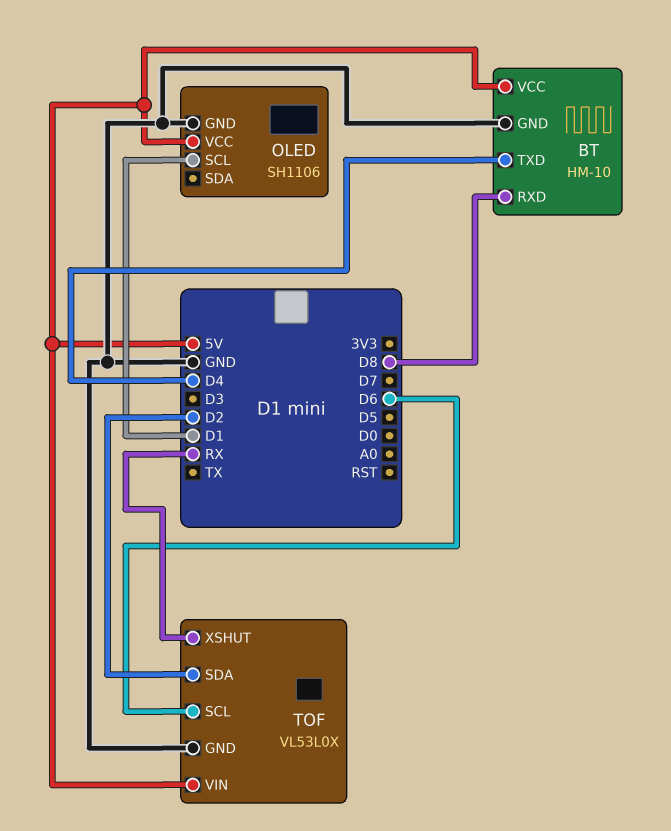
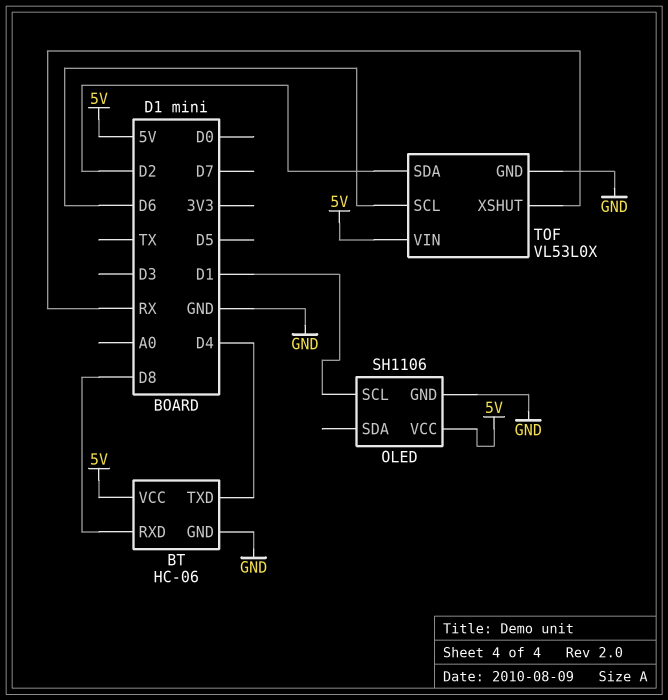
BT: HM-10 -> HC-06

